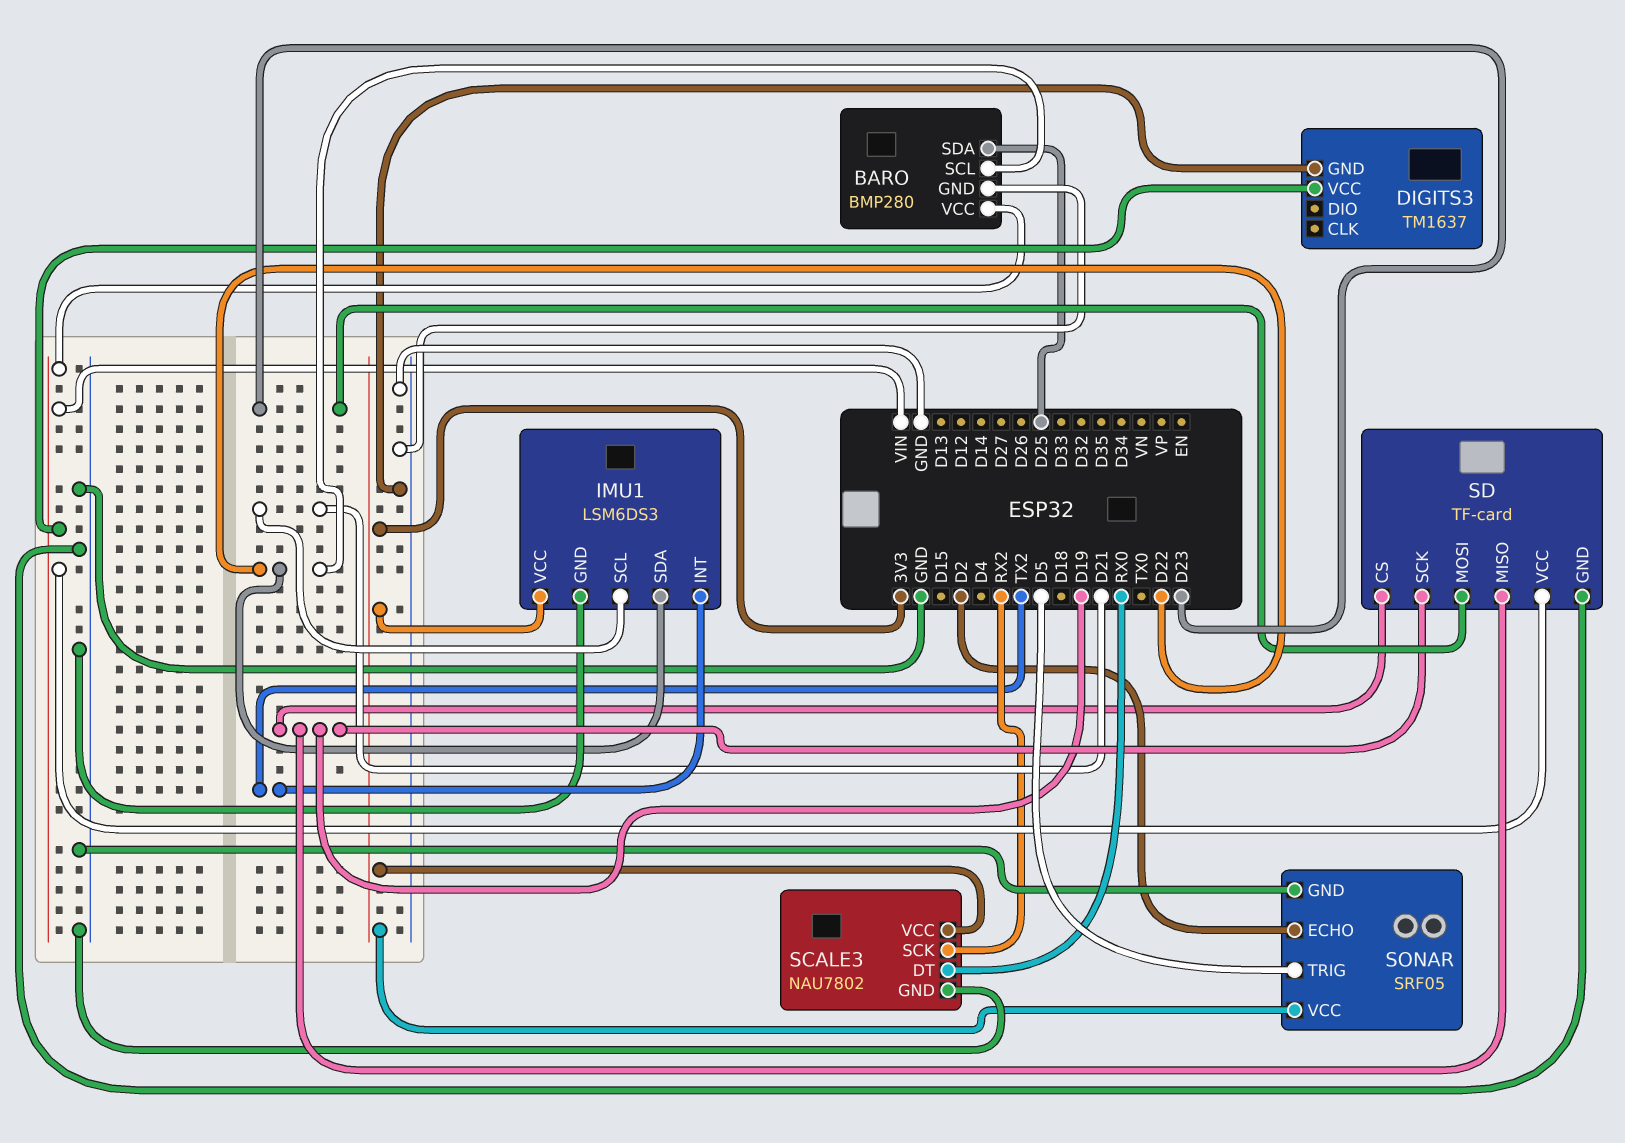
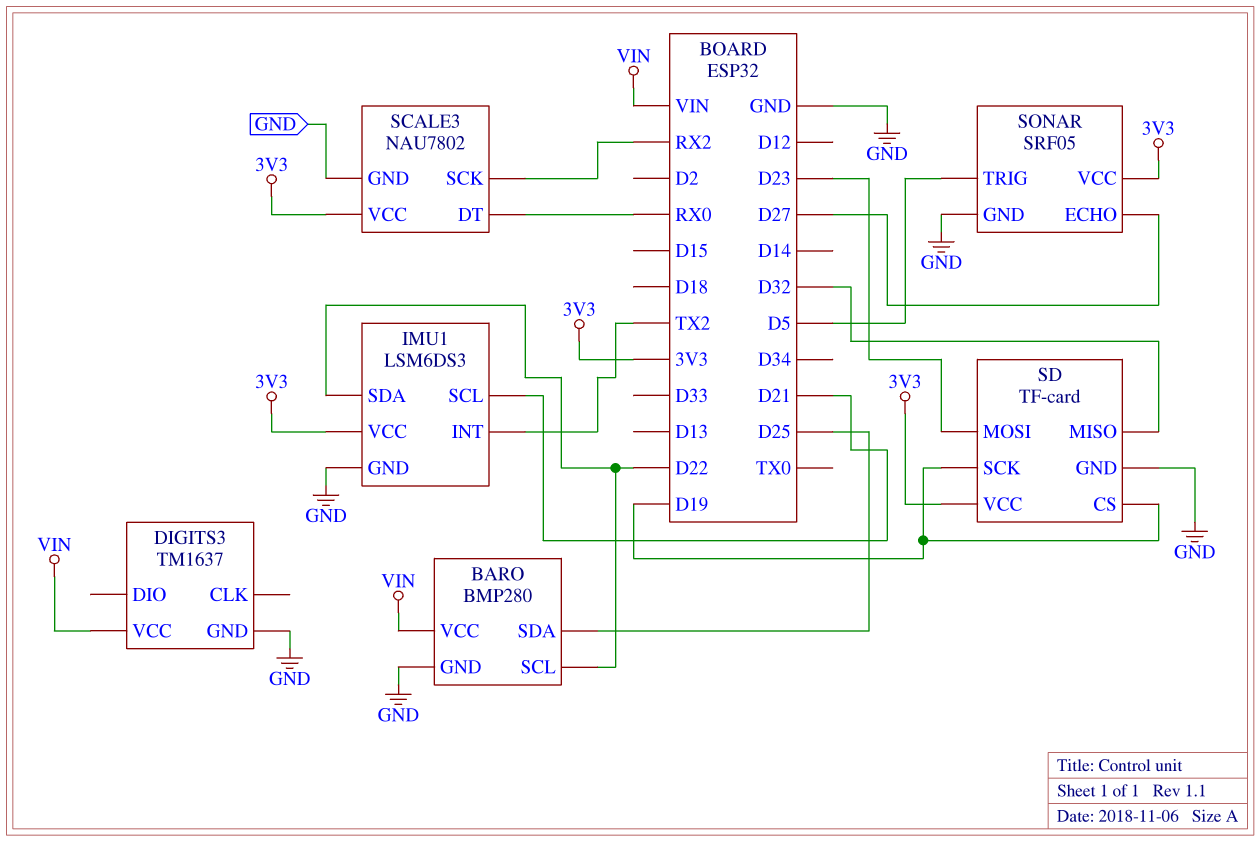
SD pin MISO: D19 -> D32
SD pin VCC: VIN -> 3V3
SONAR pin ECHO: D2 -> D27

